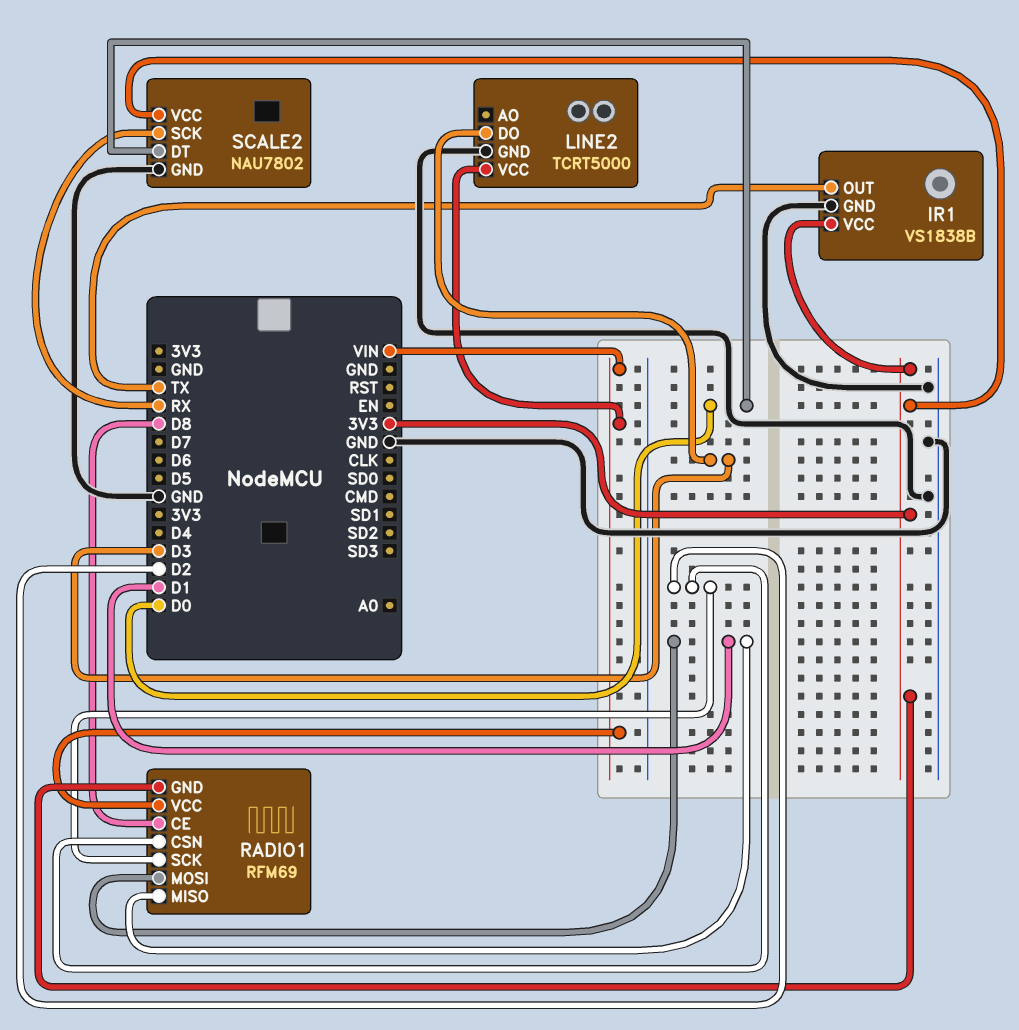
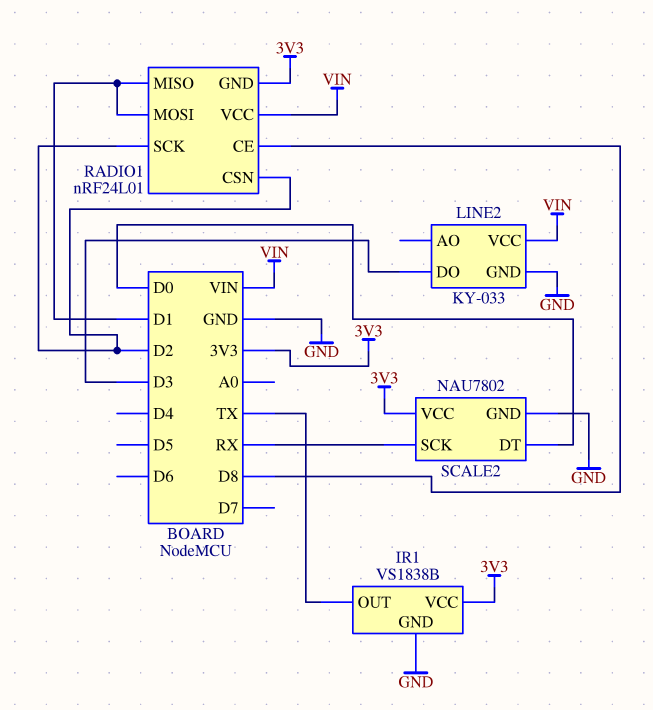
LINE2: TCRT5000 -> KY-033
RADIO1: RFM69 -> nRF24L01

